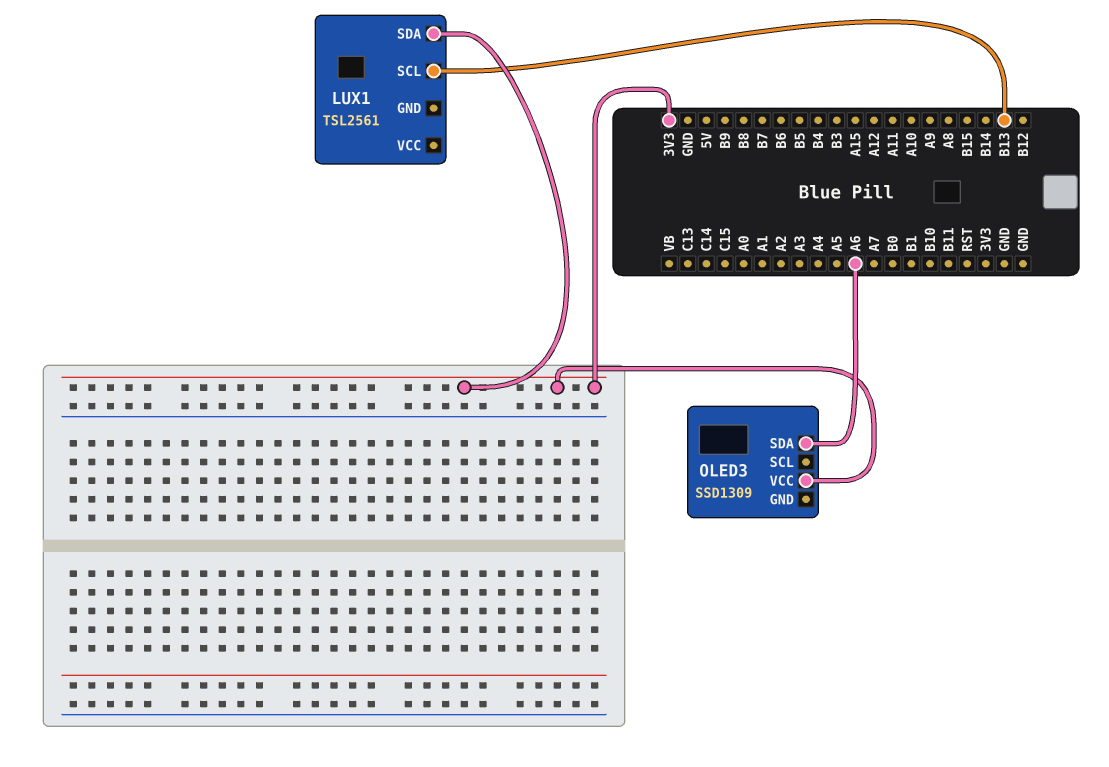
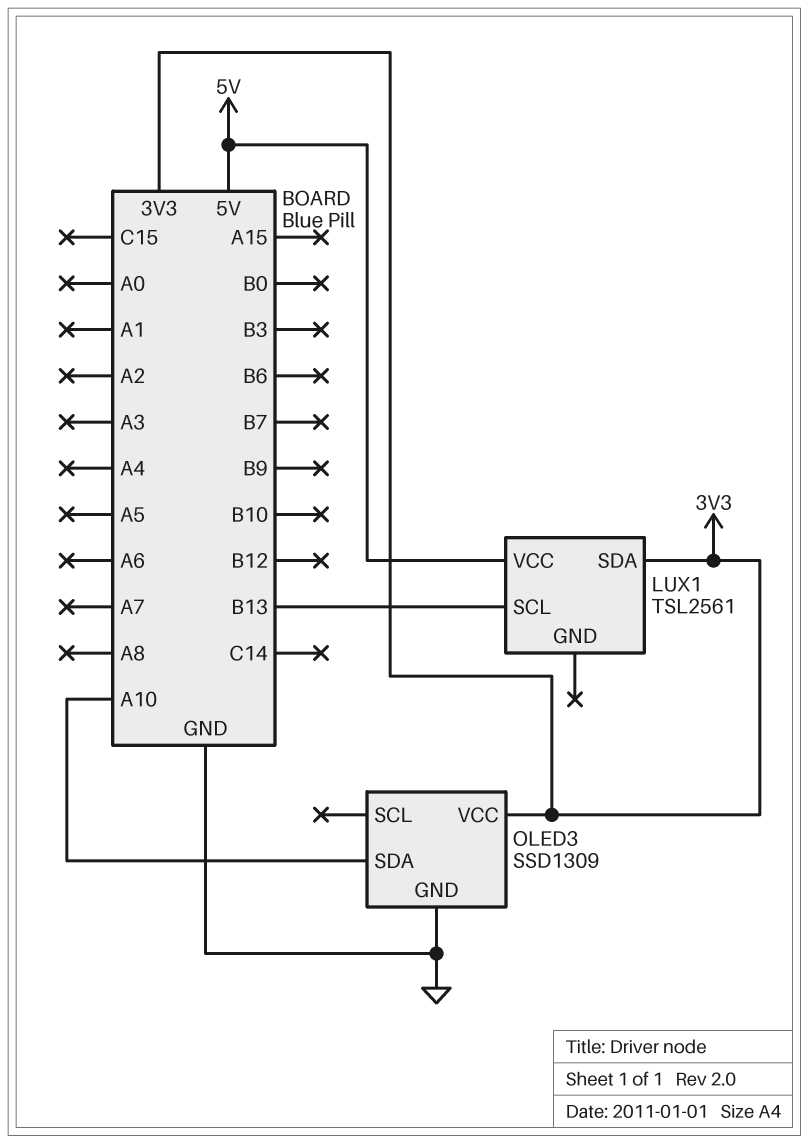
LUX1 pin VCC: none -> 5V
OLED3 pin GND: none -> GND
OLED3 pin SDA: A6 -> A10

